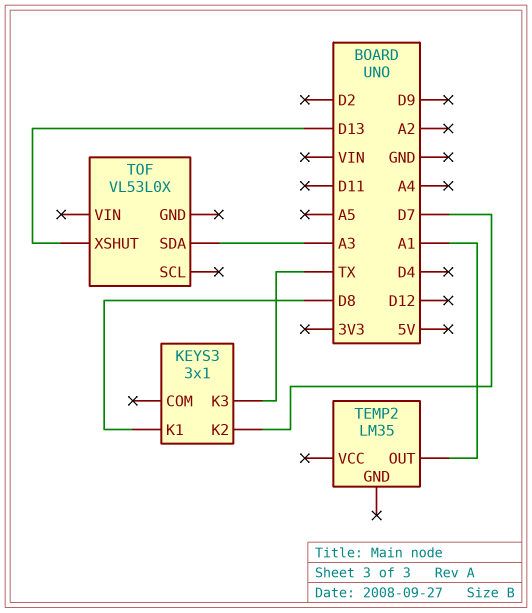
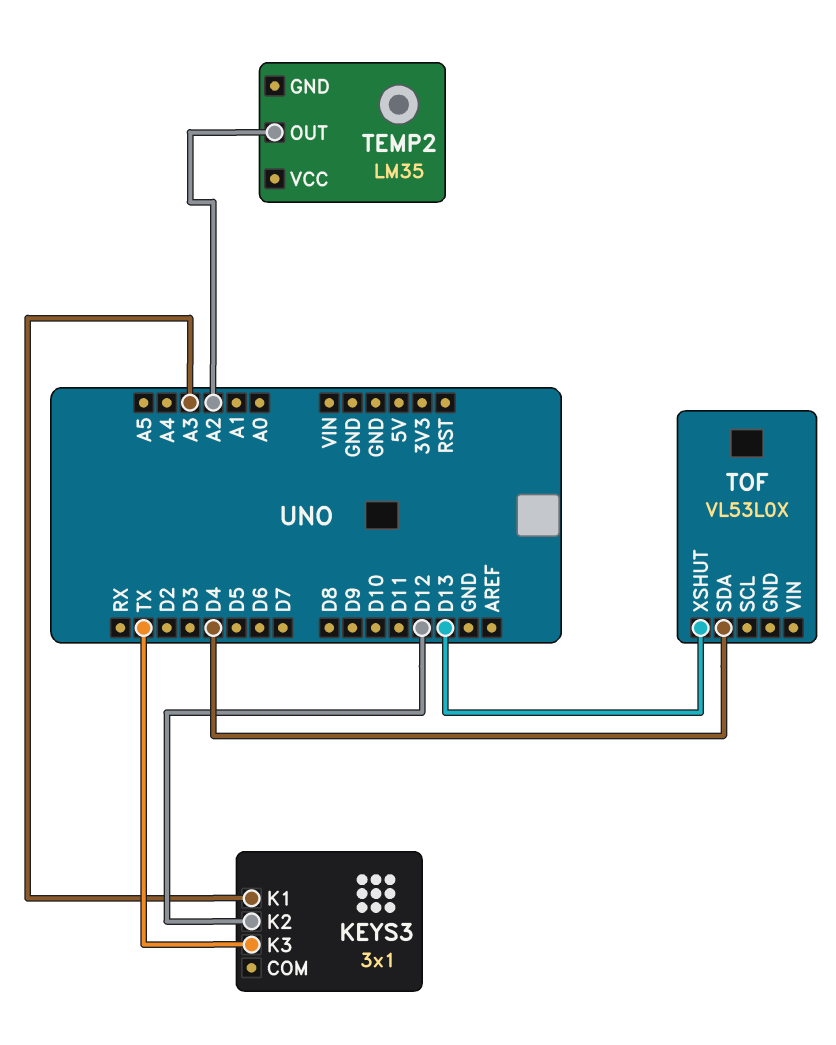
KEYS3 pin K1: D8 -> A3
KEYS3 pin K2: D7 -> D12
TEMP2 pin OUT: A1 -> A2
TOF pin SDA: A3 -> D4

